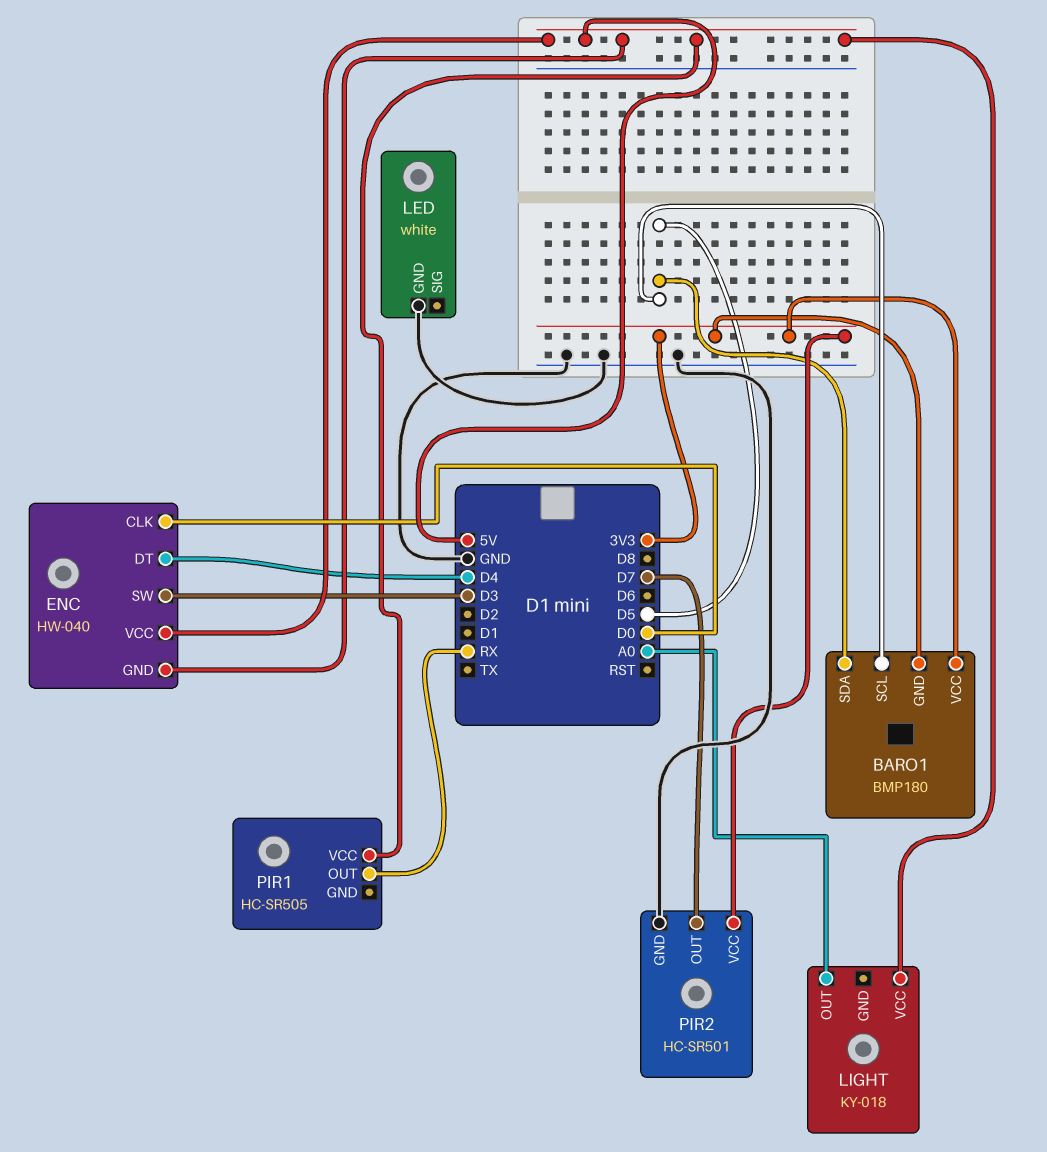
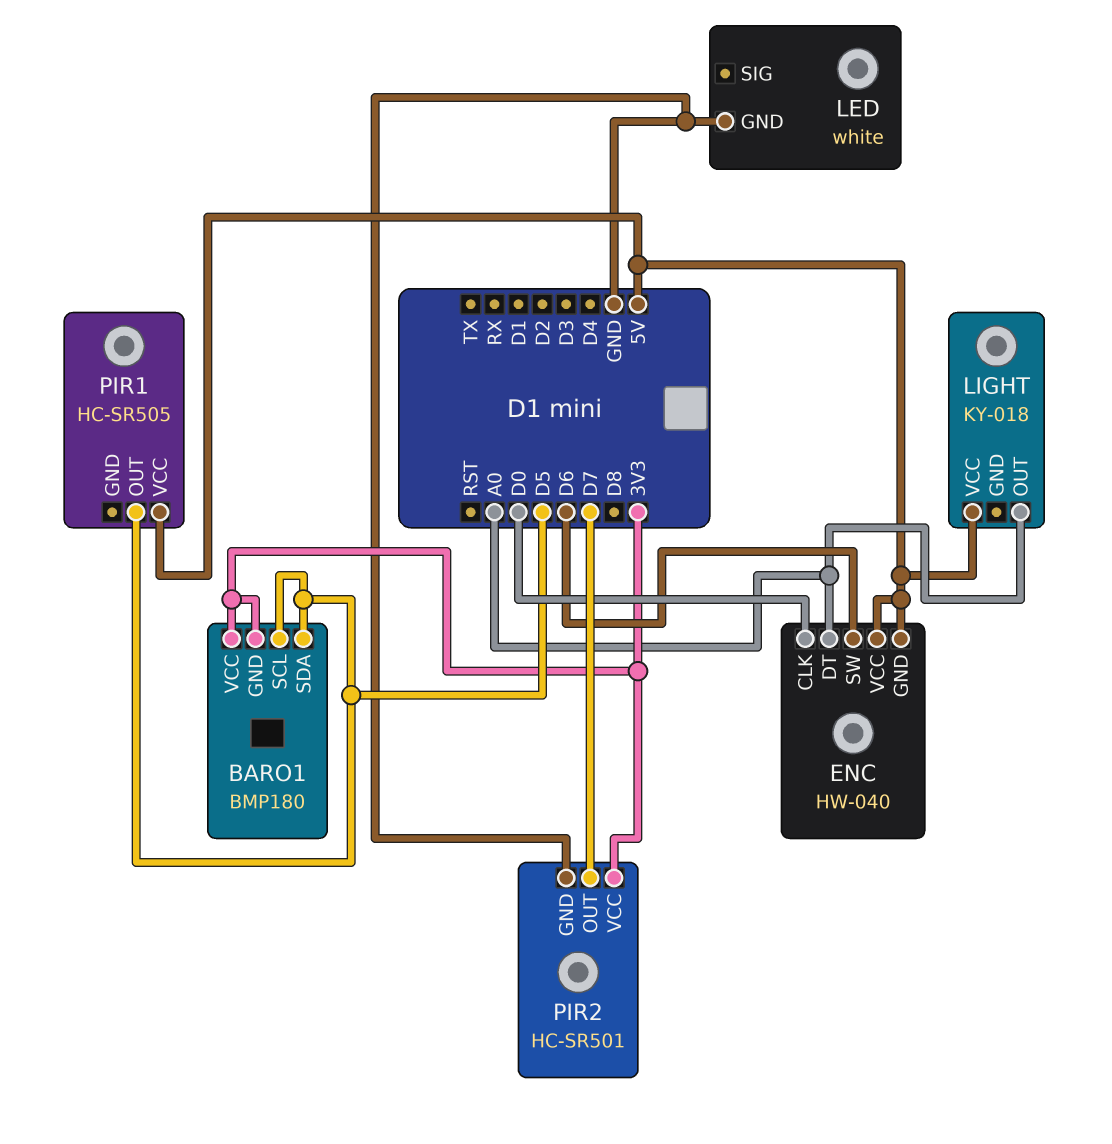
ENC pin DT: D4 -> A0
ENC pin SW: D3 -> D6
PIR1 pin OUT: RX -> D5

